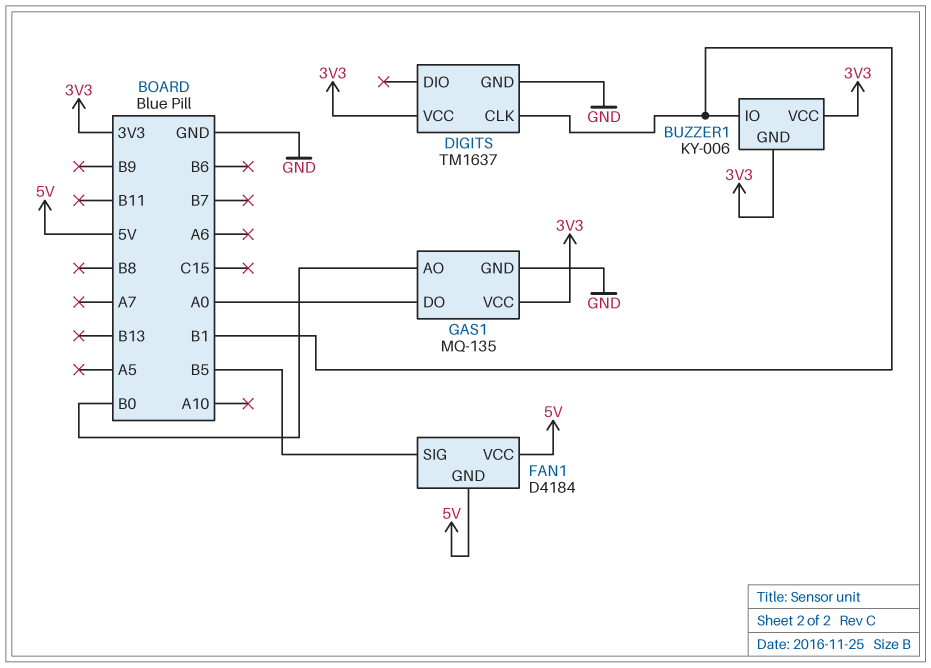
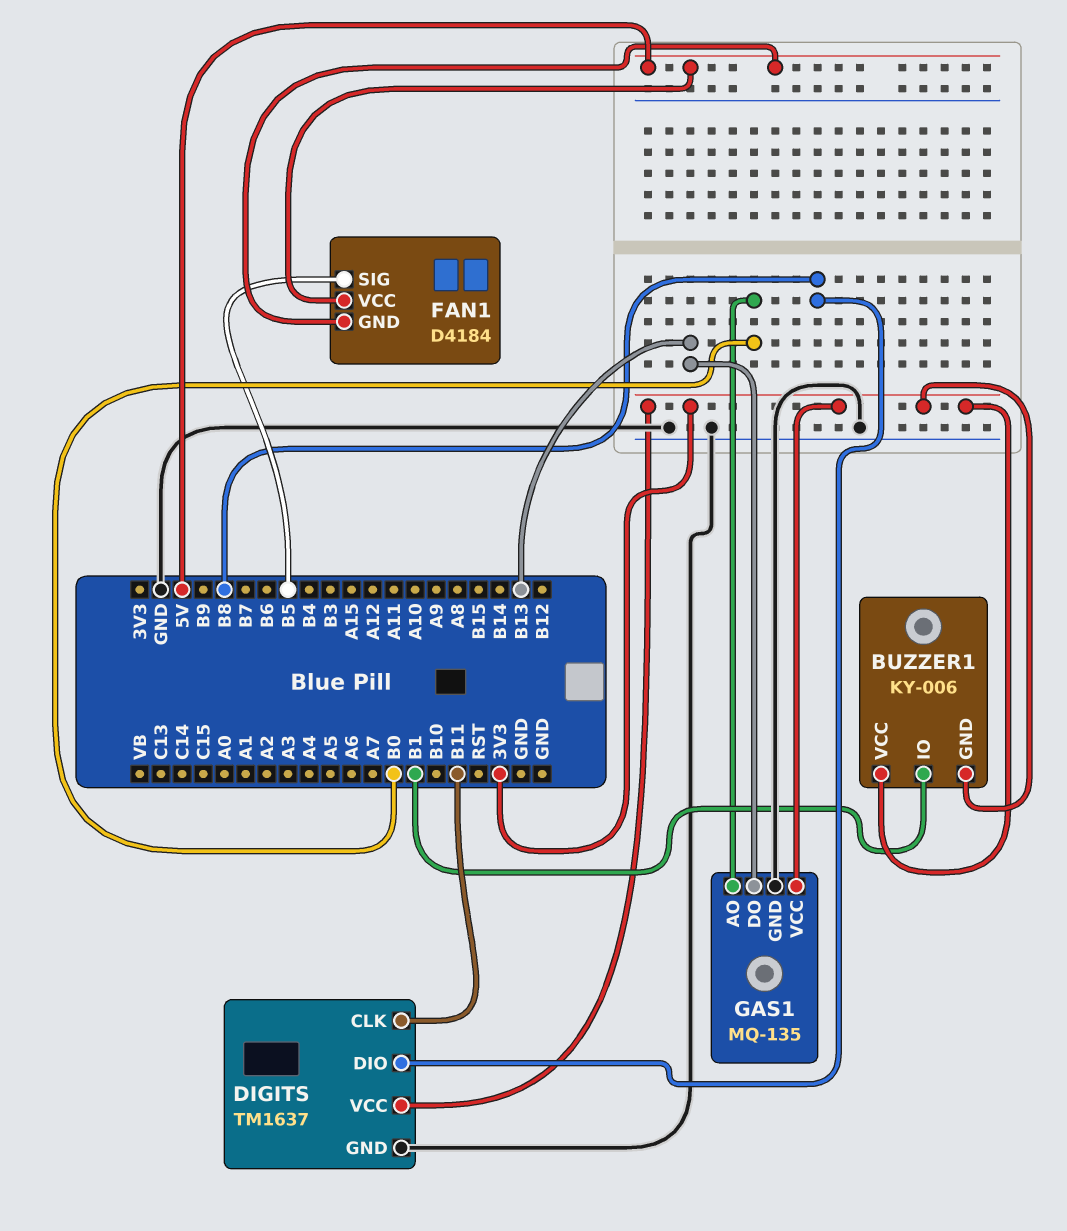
DIGITS pin CLK: B1 -> B11
DIGITS pin DIO: none -> B8
GAS1 pin DO: A0 -> B13

